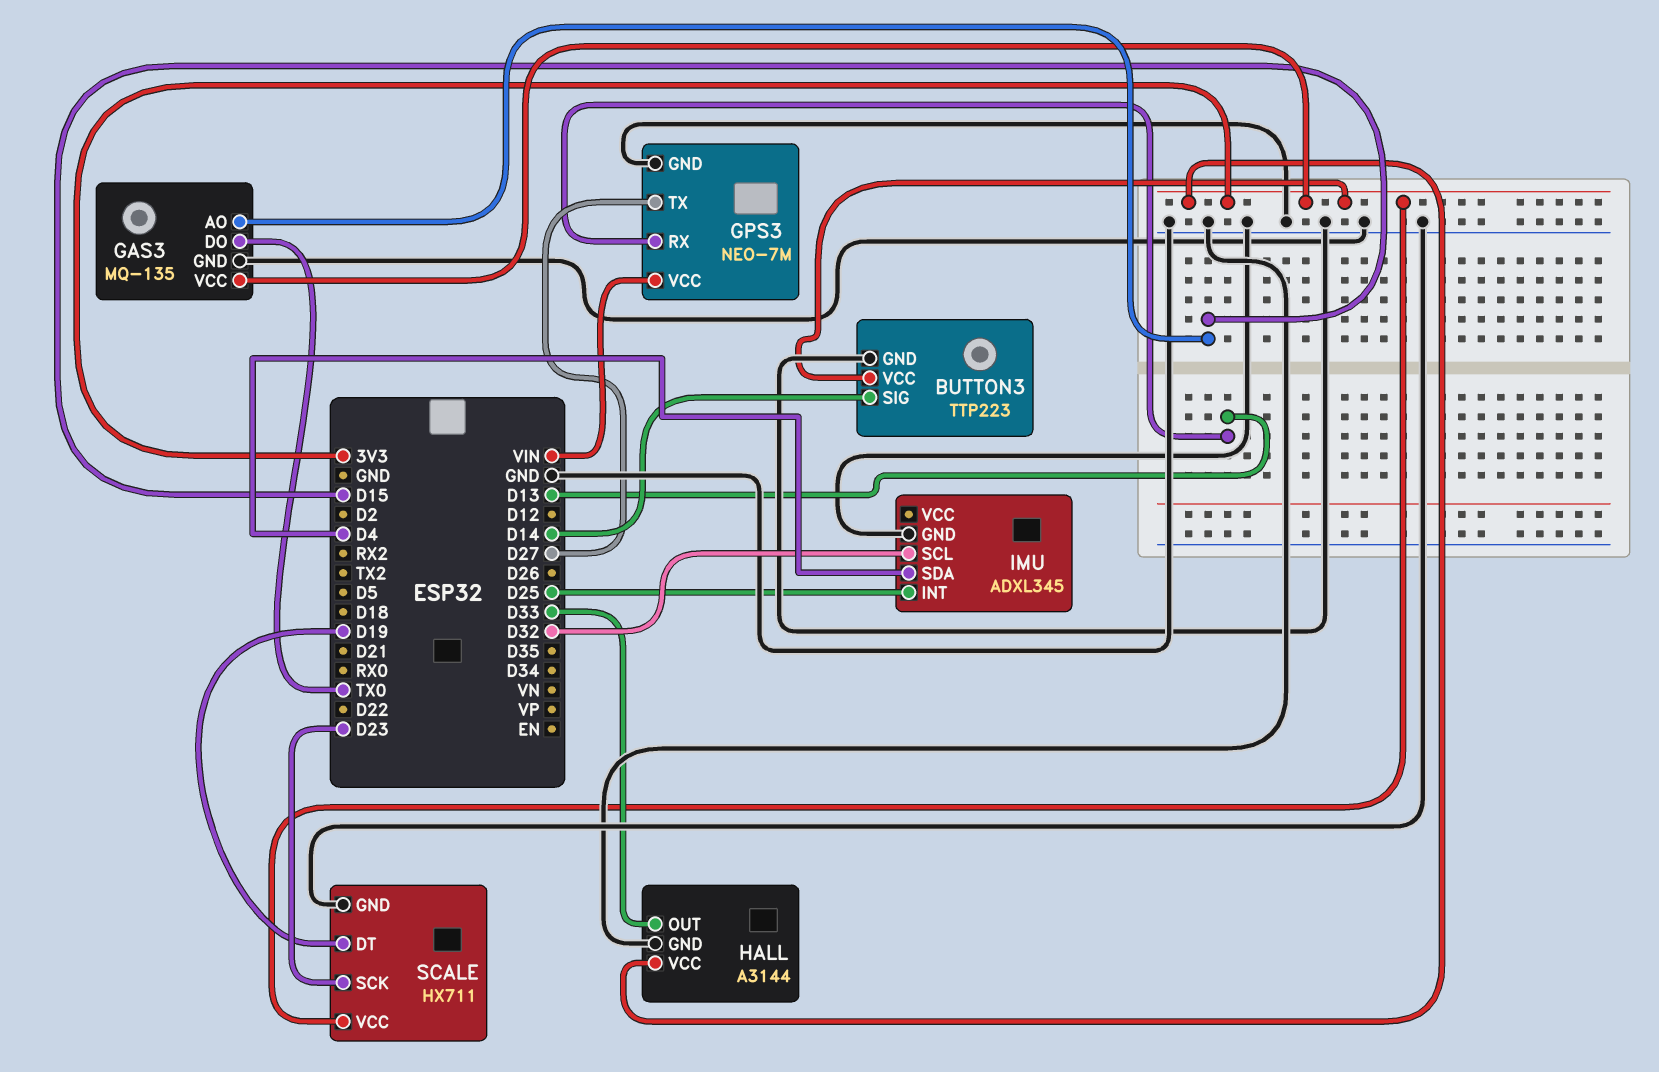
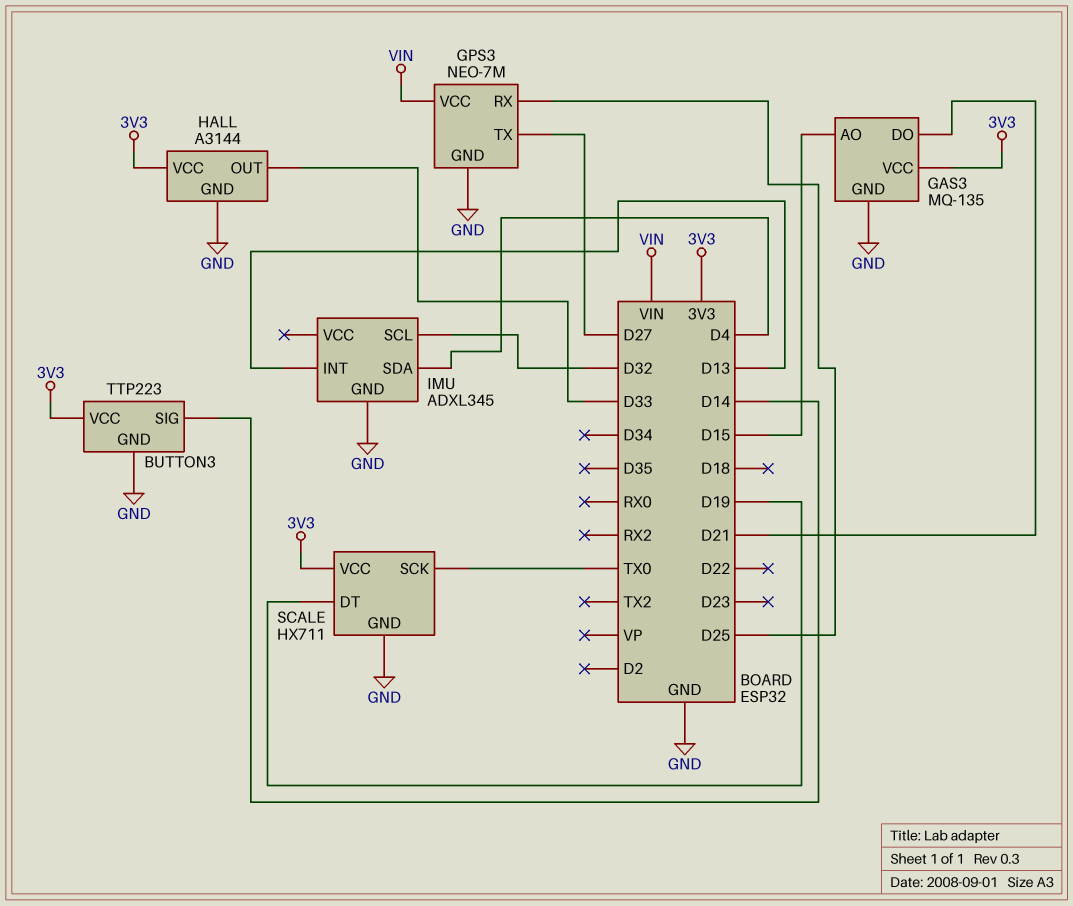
GAS3 pin DO: TX0 -> D21
GPS3 pin RX: D13 -> D25
IMU pin INT: D25 -> D13
SCALE pin SCK: D23 -> TX0

